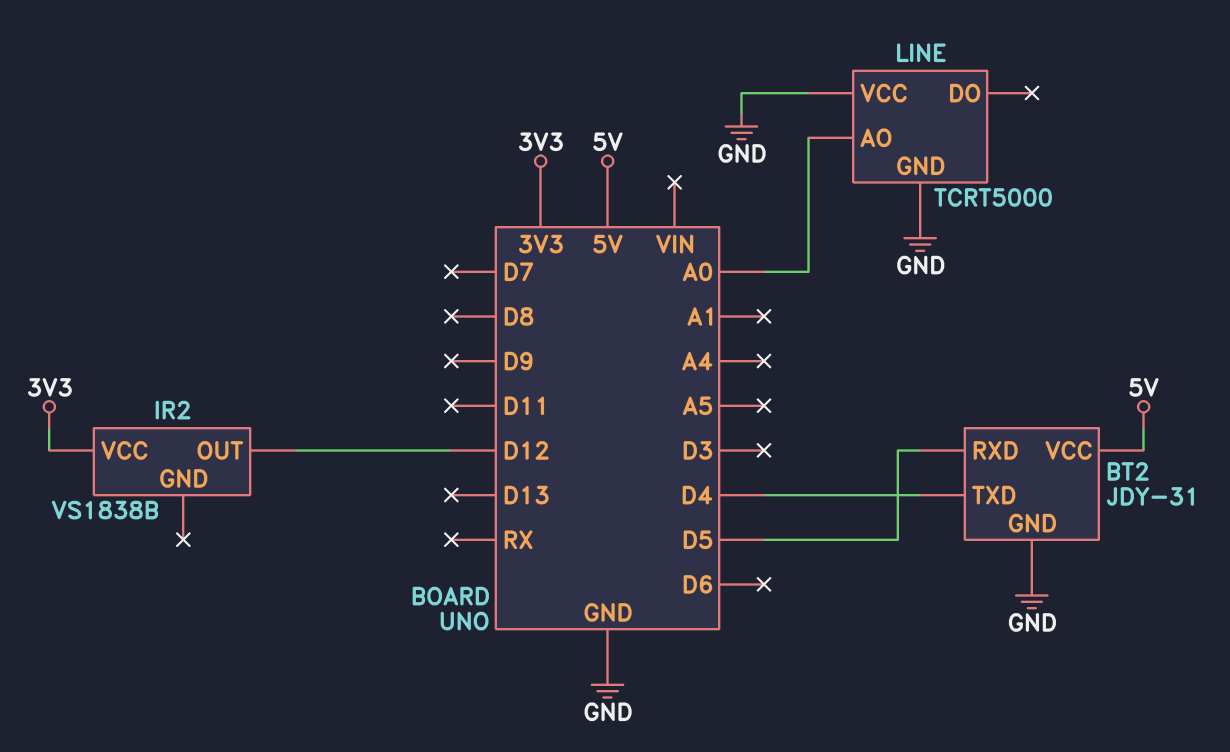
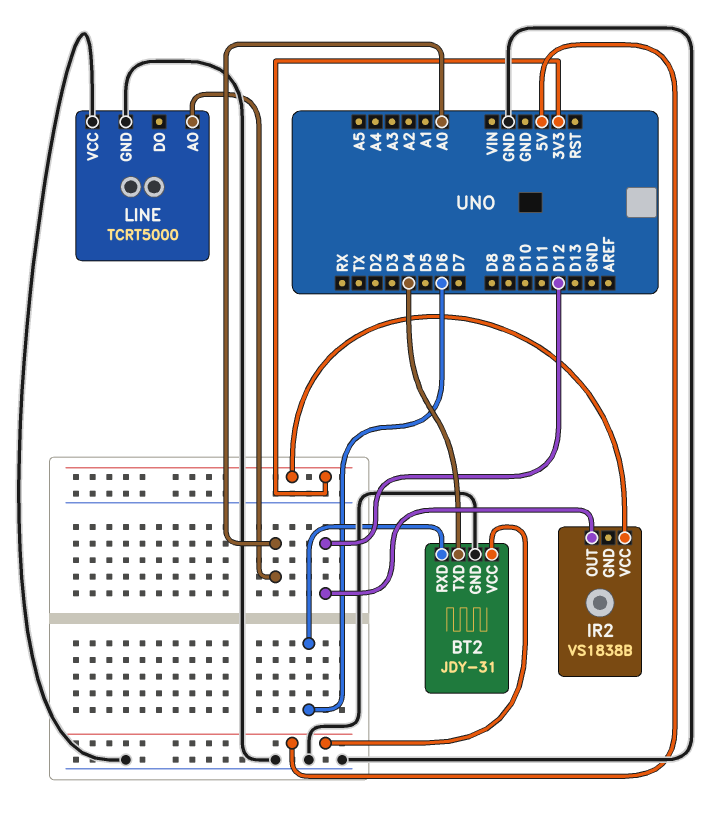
BT2 pin RXD: D5 -> D6

